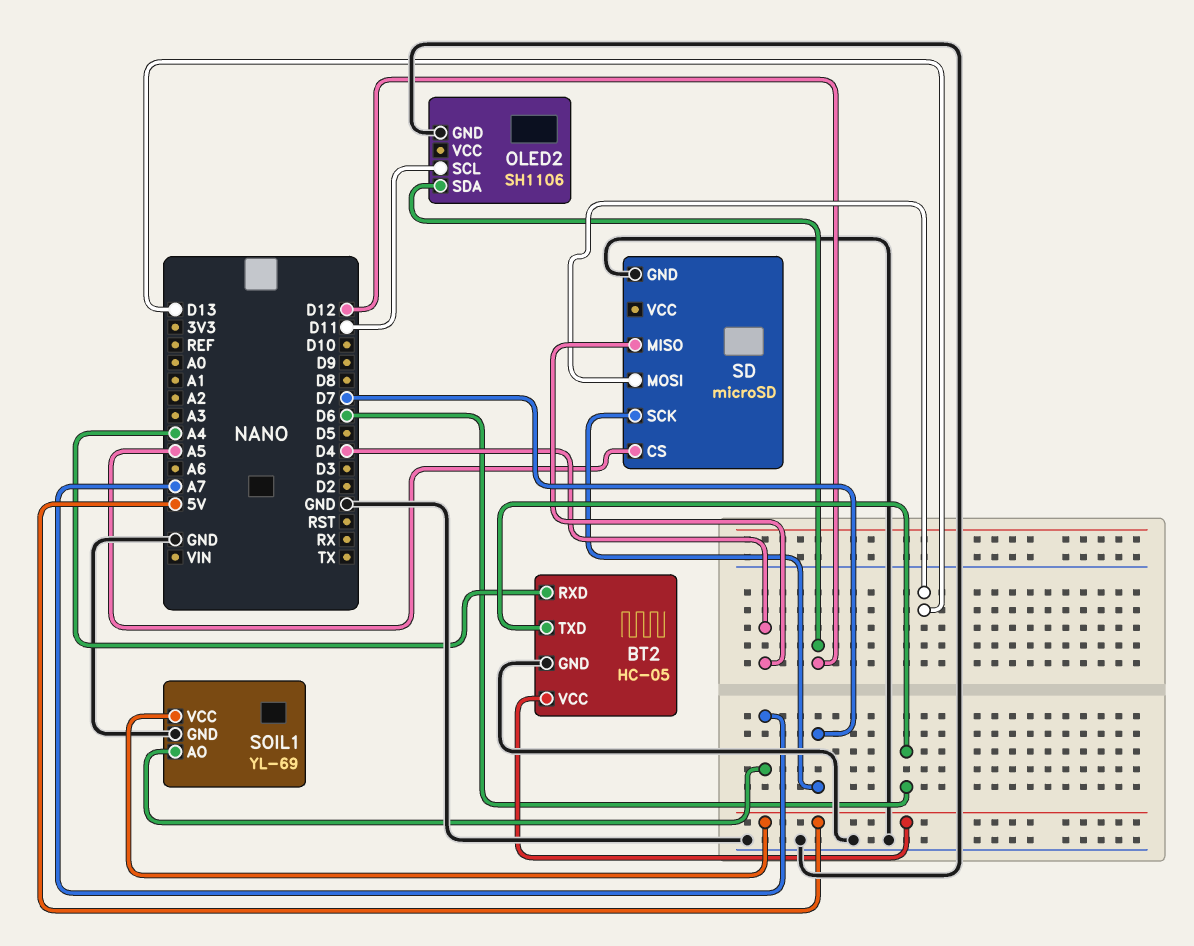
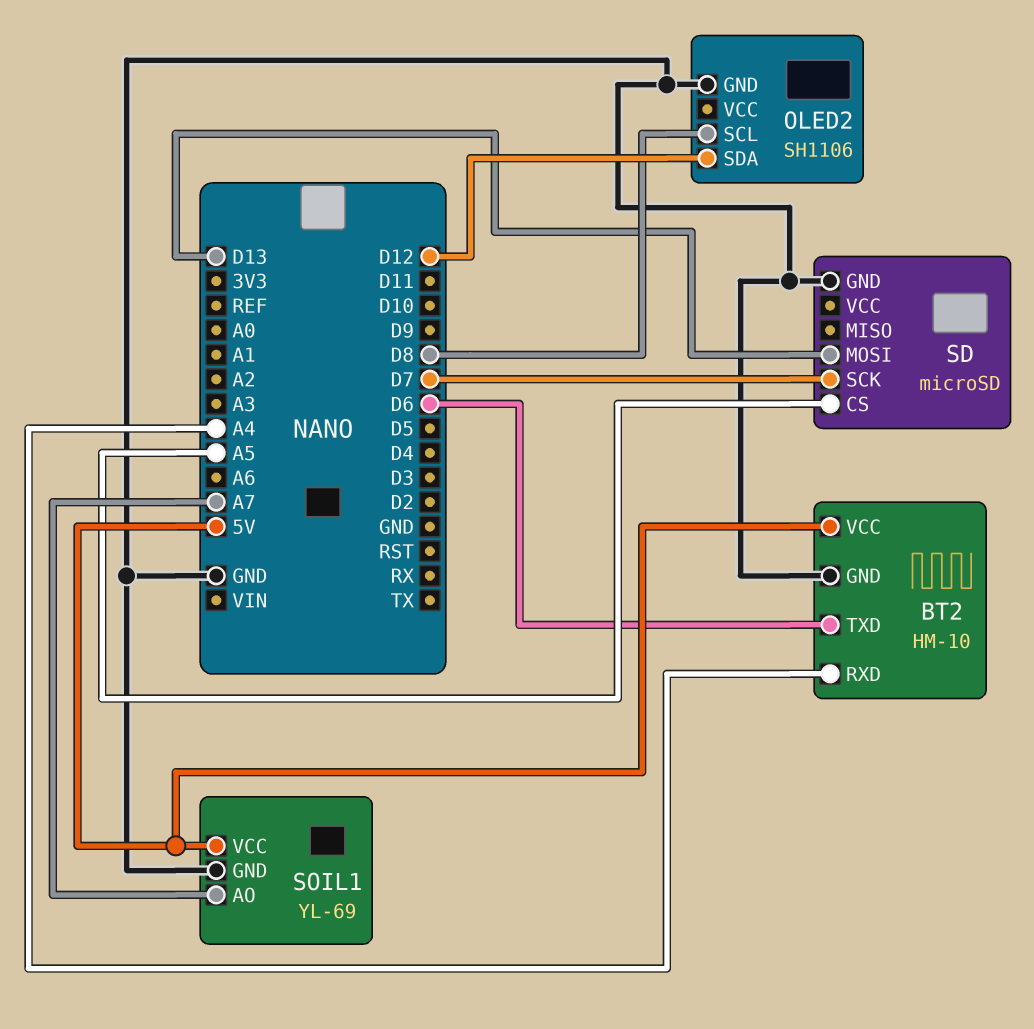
BT2: HC-05 -> HM-10
OLED2 pin SCL: D11 -> D8
SD pin MISO: D4 -> none

